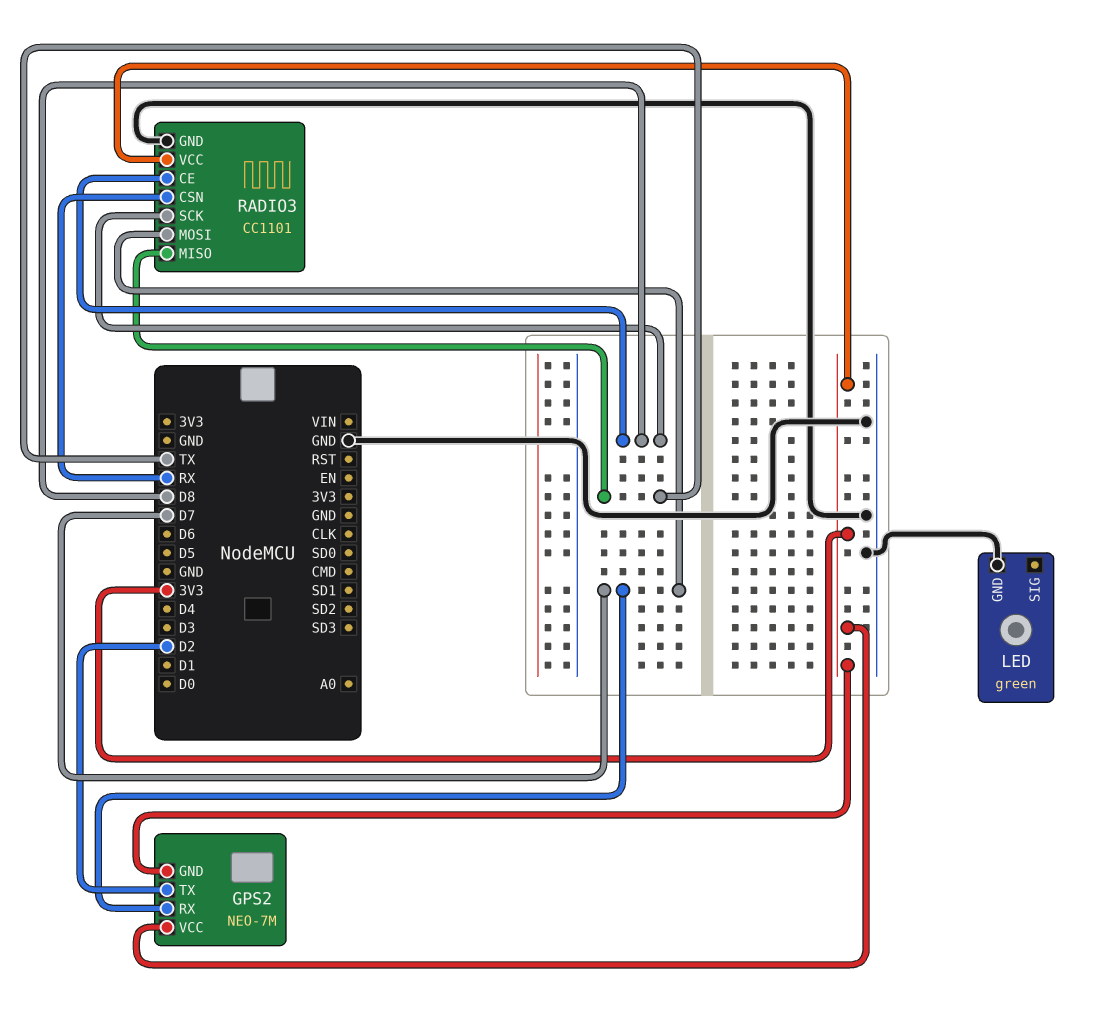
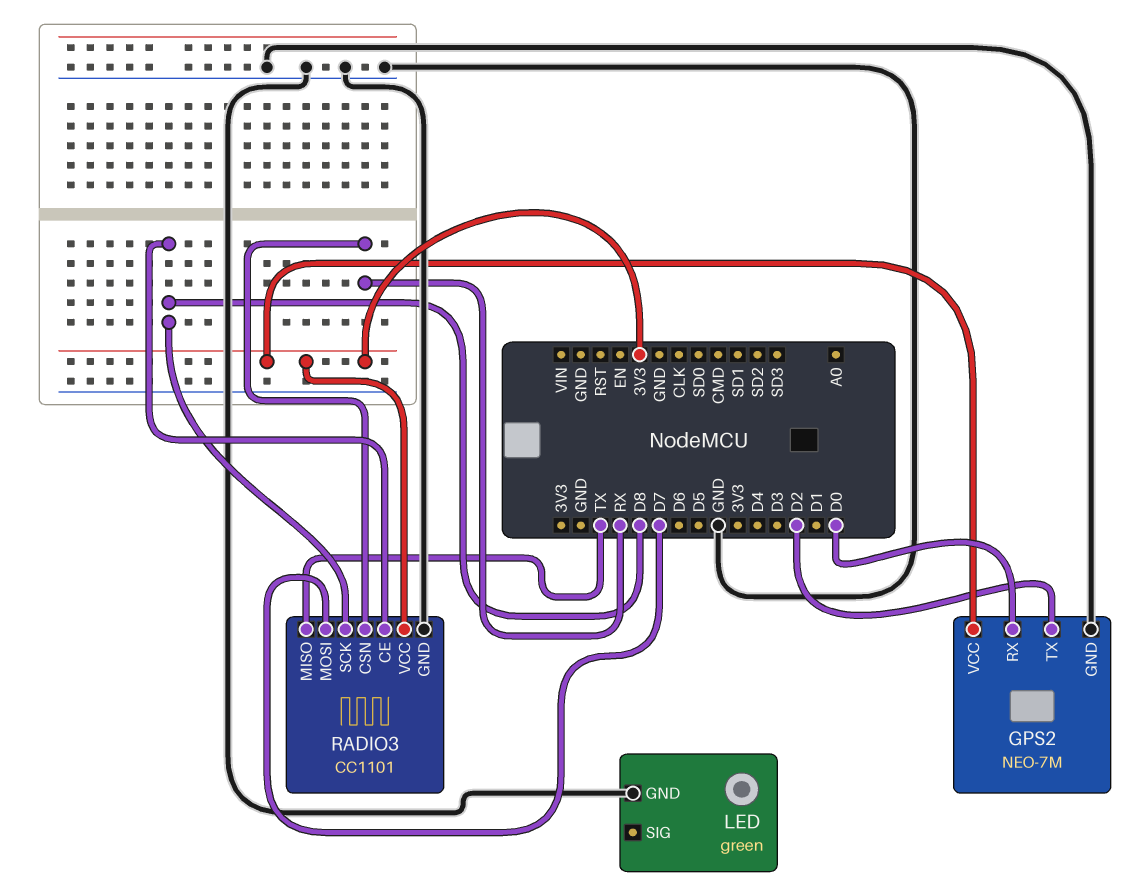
GPS2 pin GND: 3V3 -> GND
GPS2 pin RX: D7 -> D0

